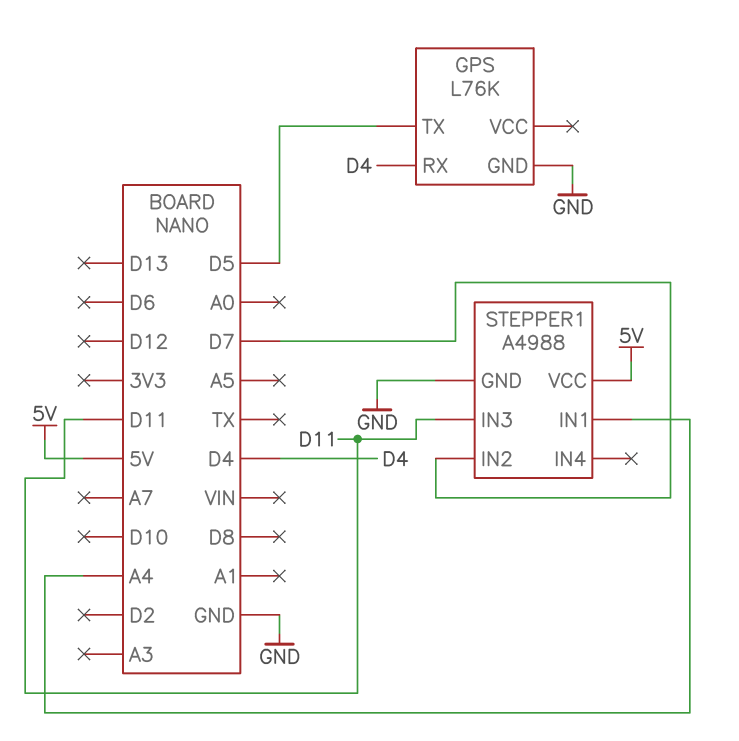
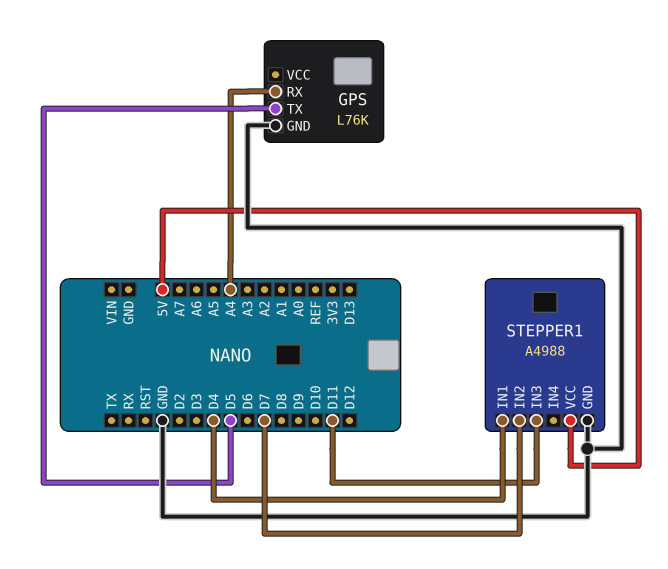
GPS pin RX: D4 -> A4
STEPPER1 pin IN1: A4 -> D4

